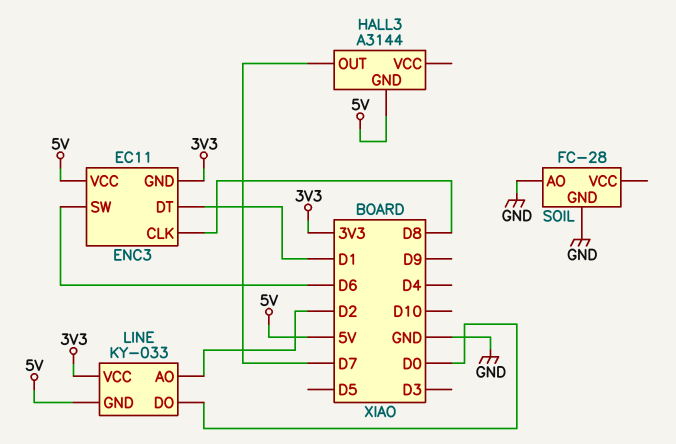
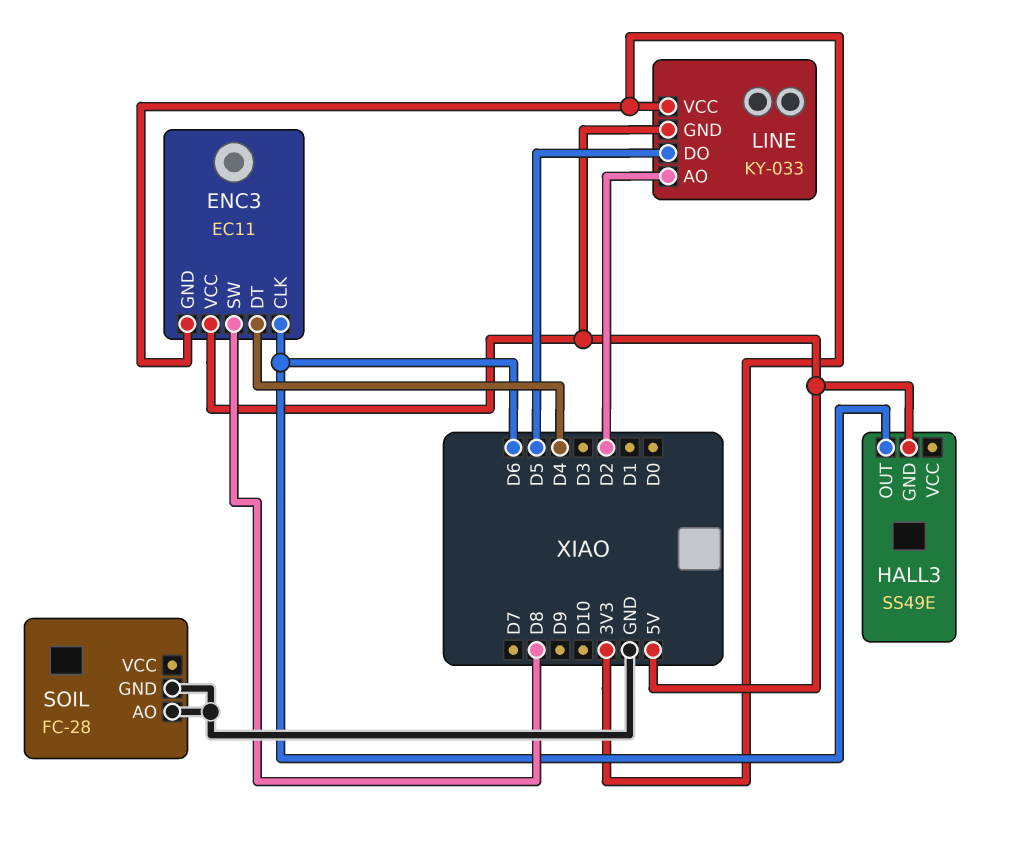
ENC3 pin CLK: D8 -> D6
ENC3 pin DT: D1 -> D4
ENC3 pin SW: D6 -> D8
HALL3: A3144 -> SS49E
HALL3 pin OUT: D7 -> D6
LINE pin DO: D0 -> D5

